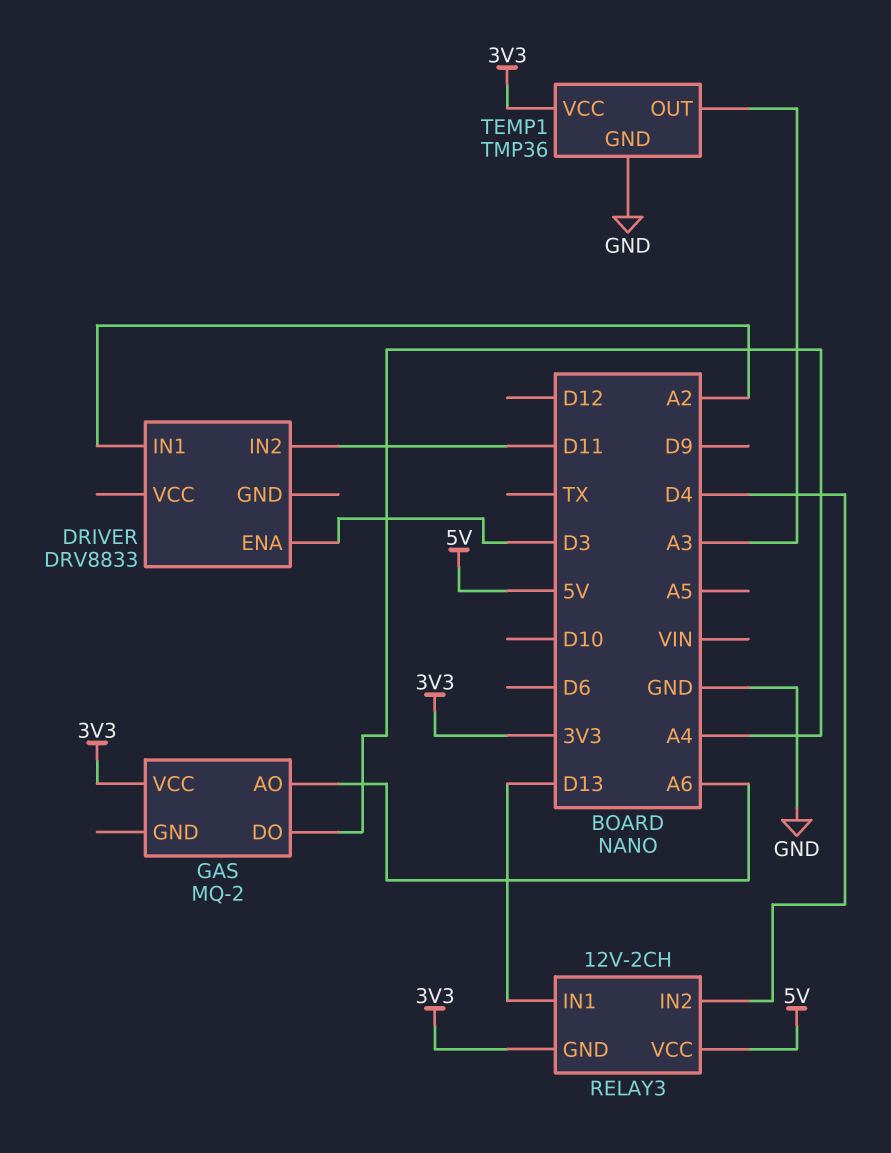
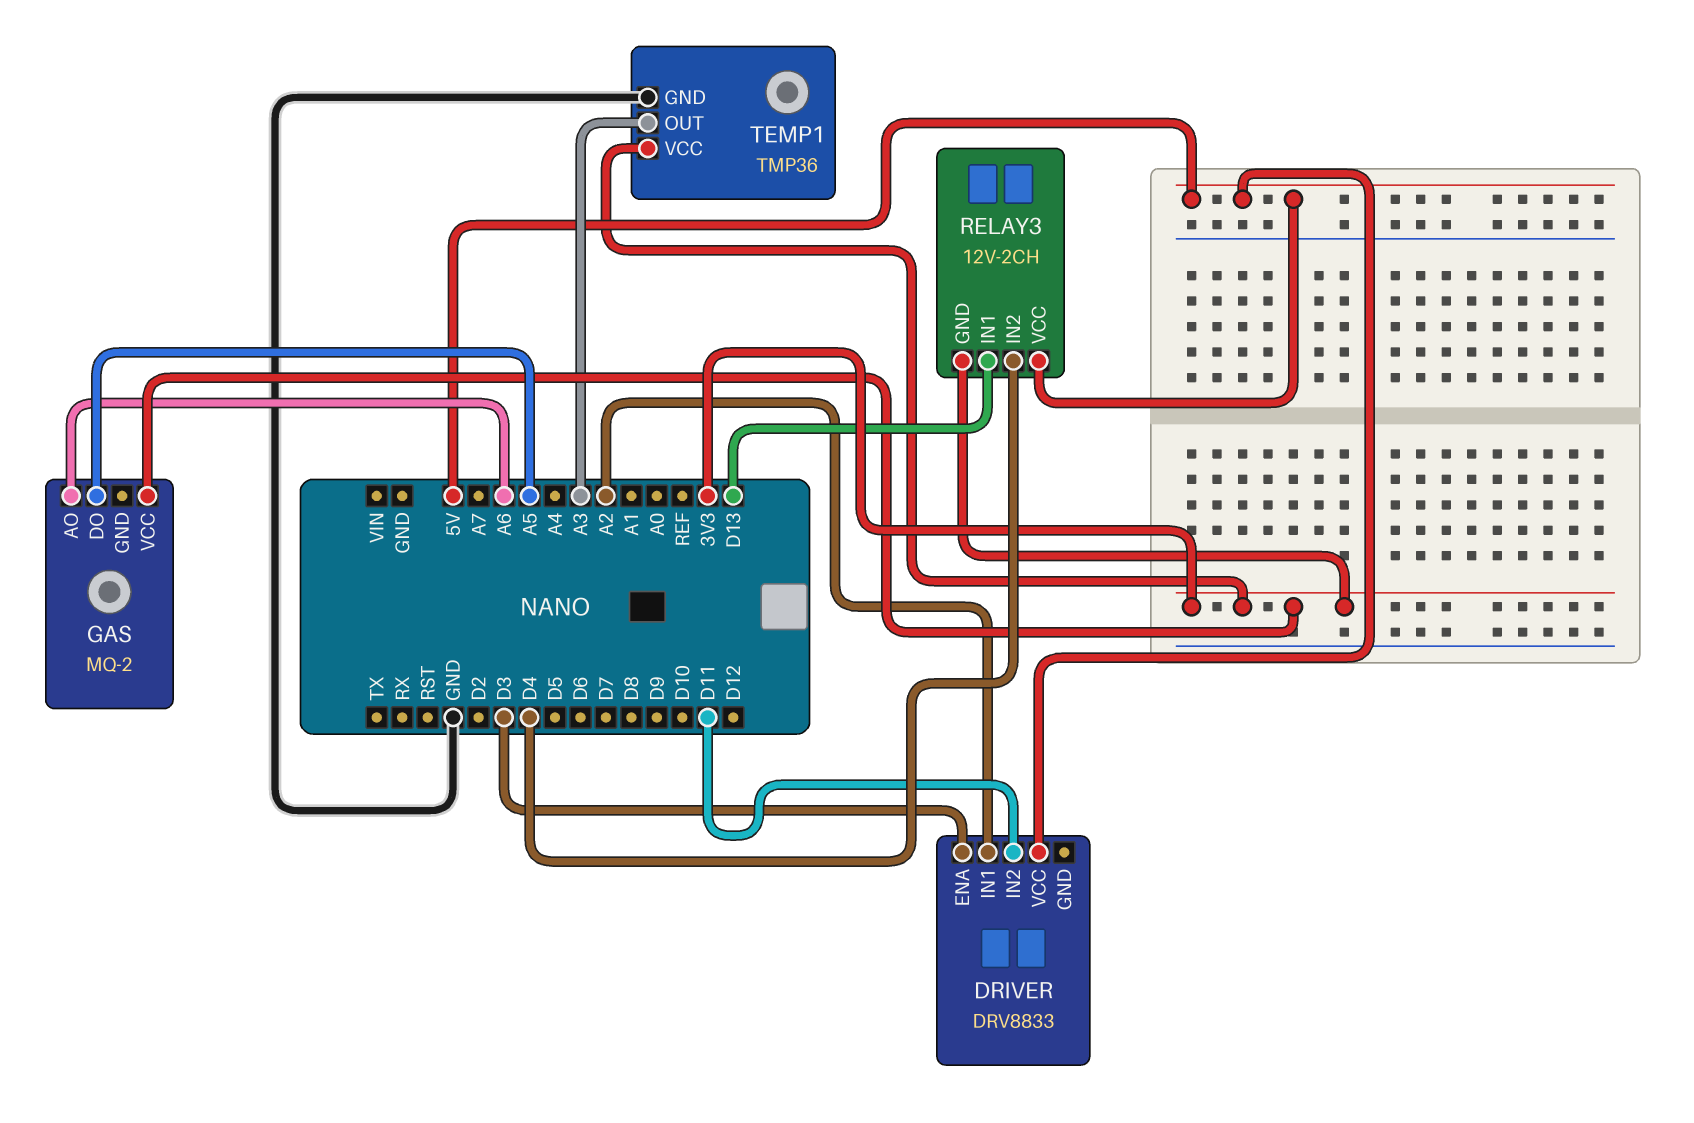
DRIVER pin VCC: none -> 5V
GAS pin DO: A4 -> A5

